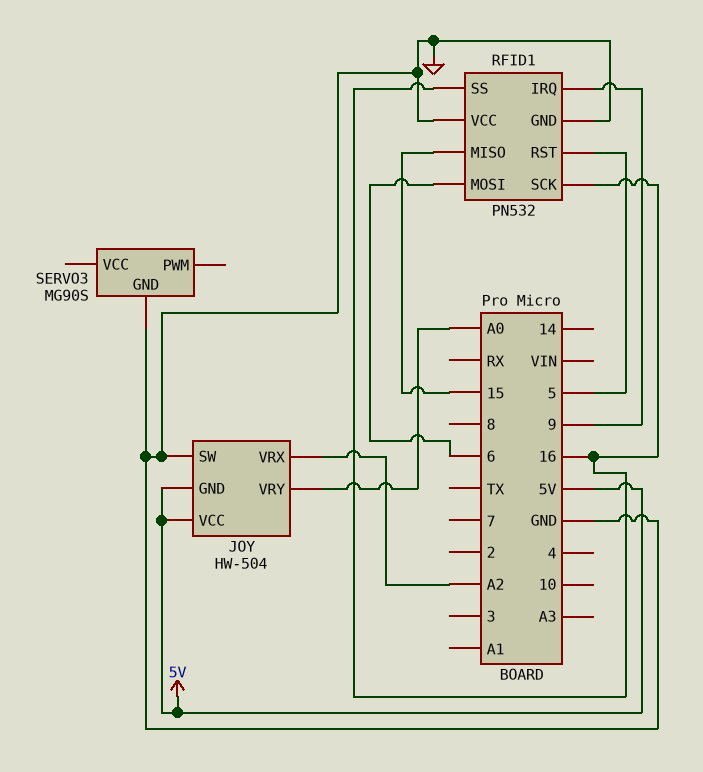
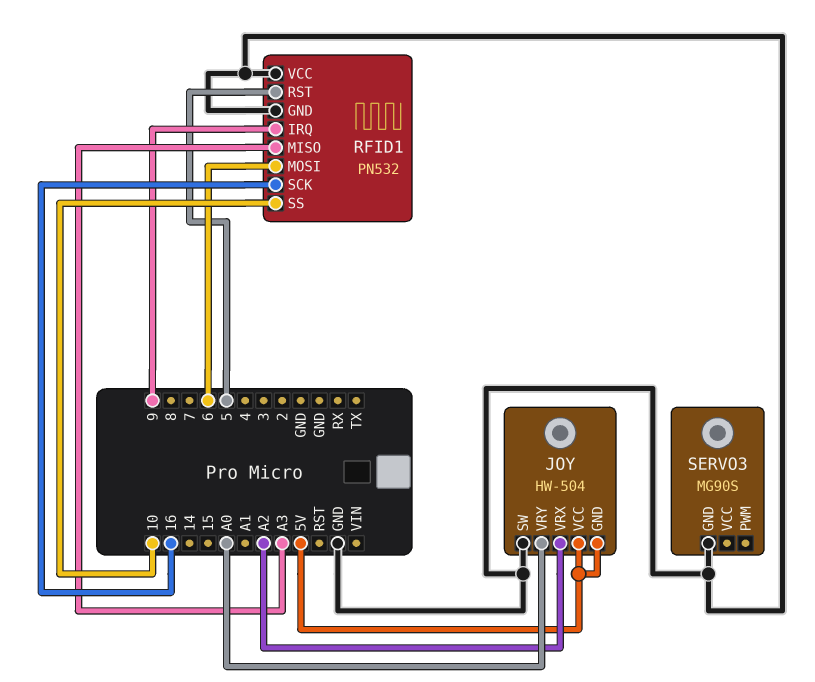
RFID1 pin MISO: 15 -> A3
RFID1 pin SS: 16 -> 10

